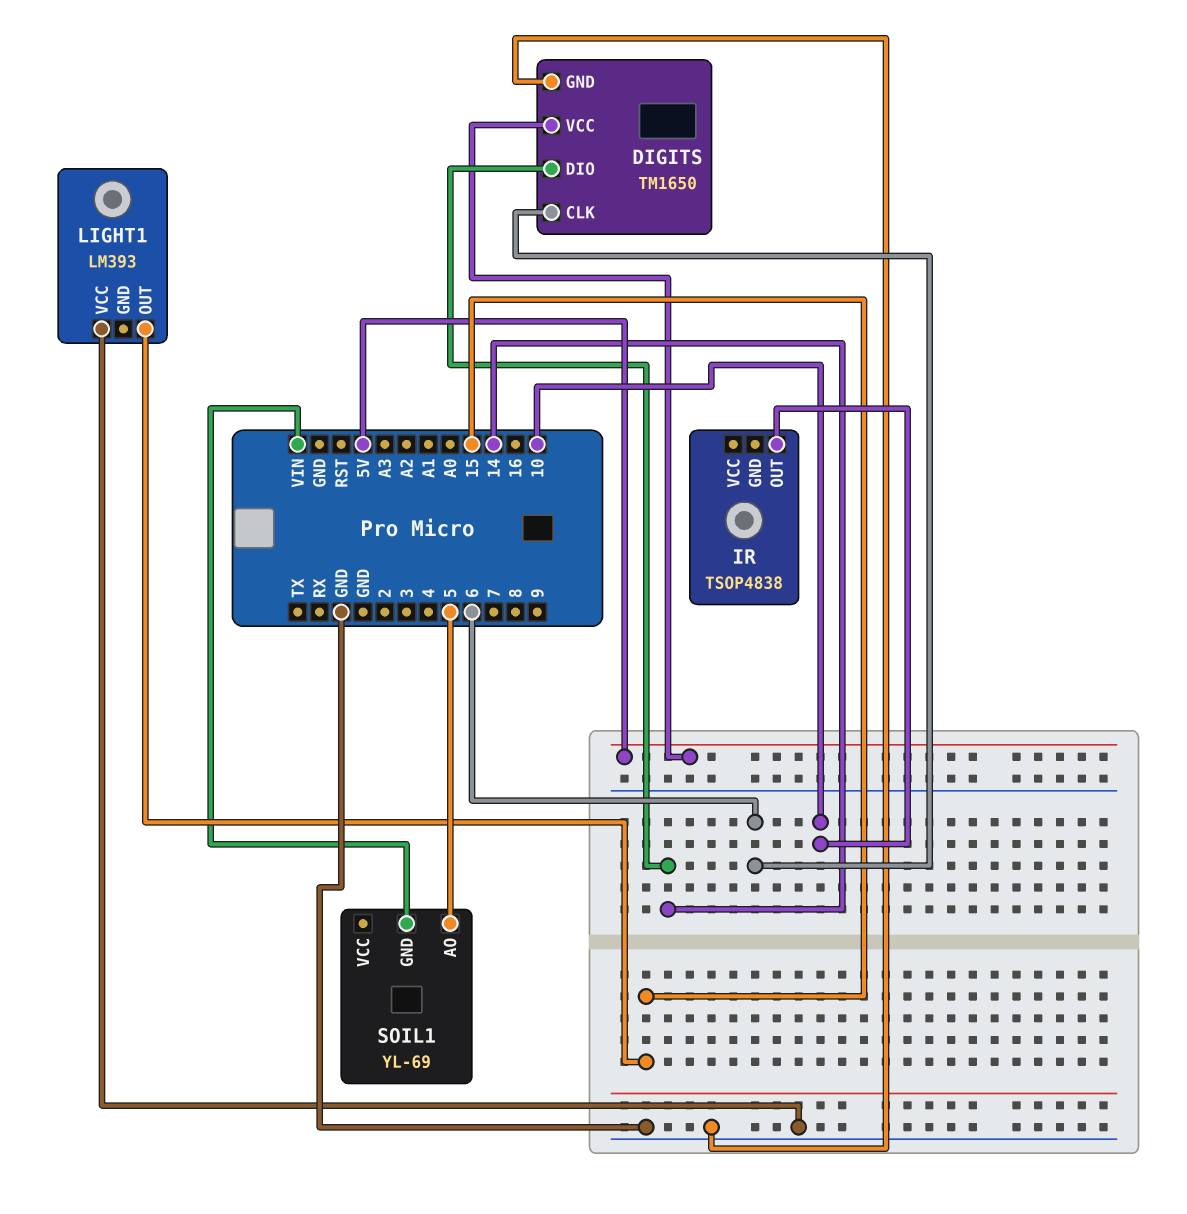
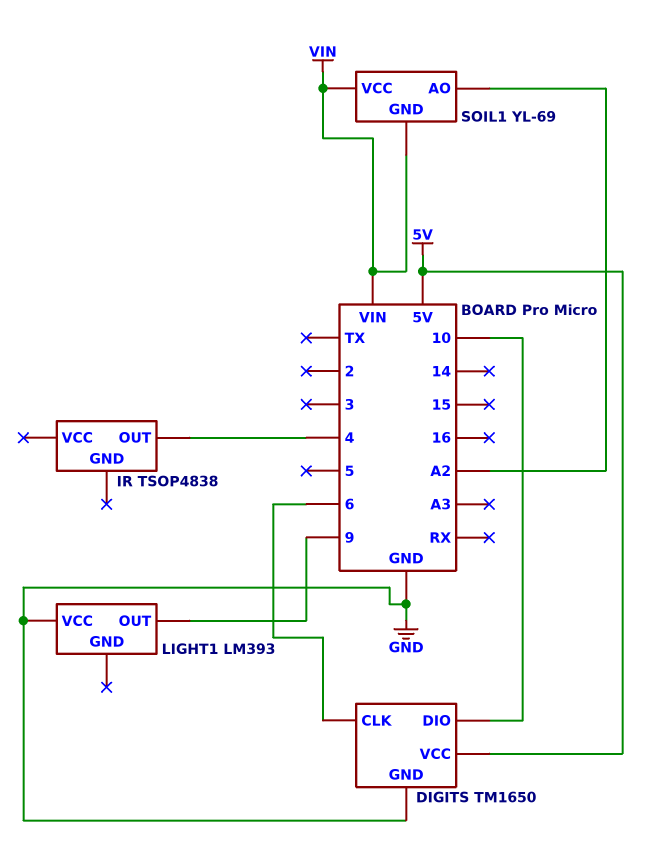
DIGITS pin DIO: 14 -> 10
IR pin OUT: 10 -> 4
LIGHT1 pin OUT: 15 -> 9
SOIL1 pin AO: 5 -> A2
SOIL1 pin VCC: none -> VIN

